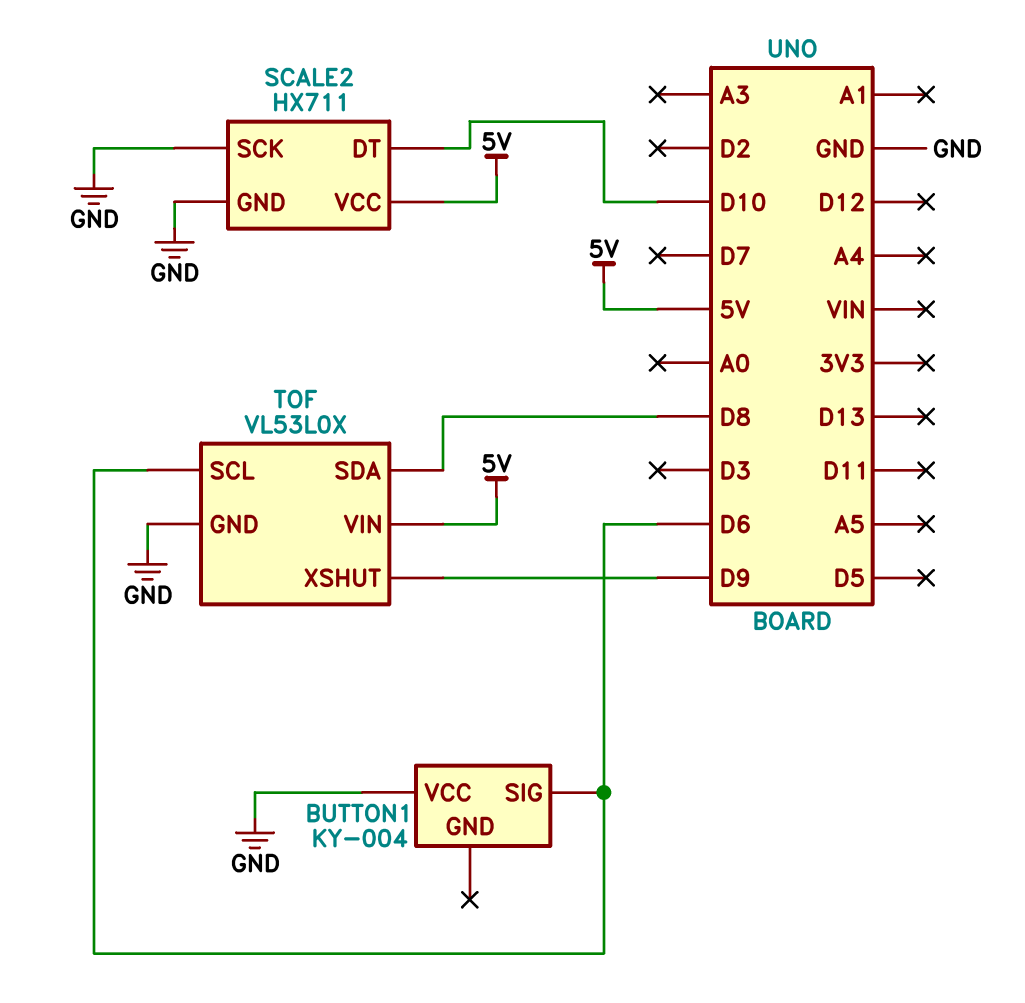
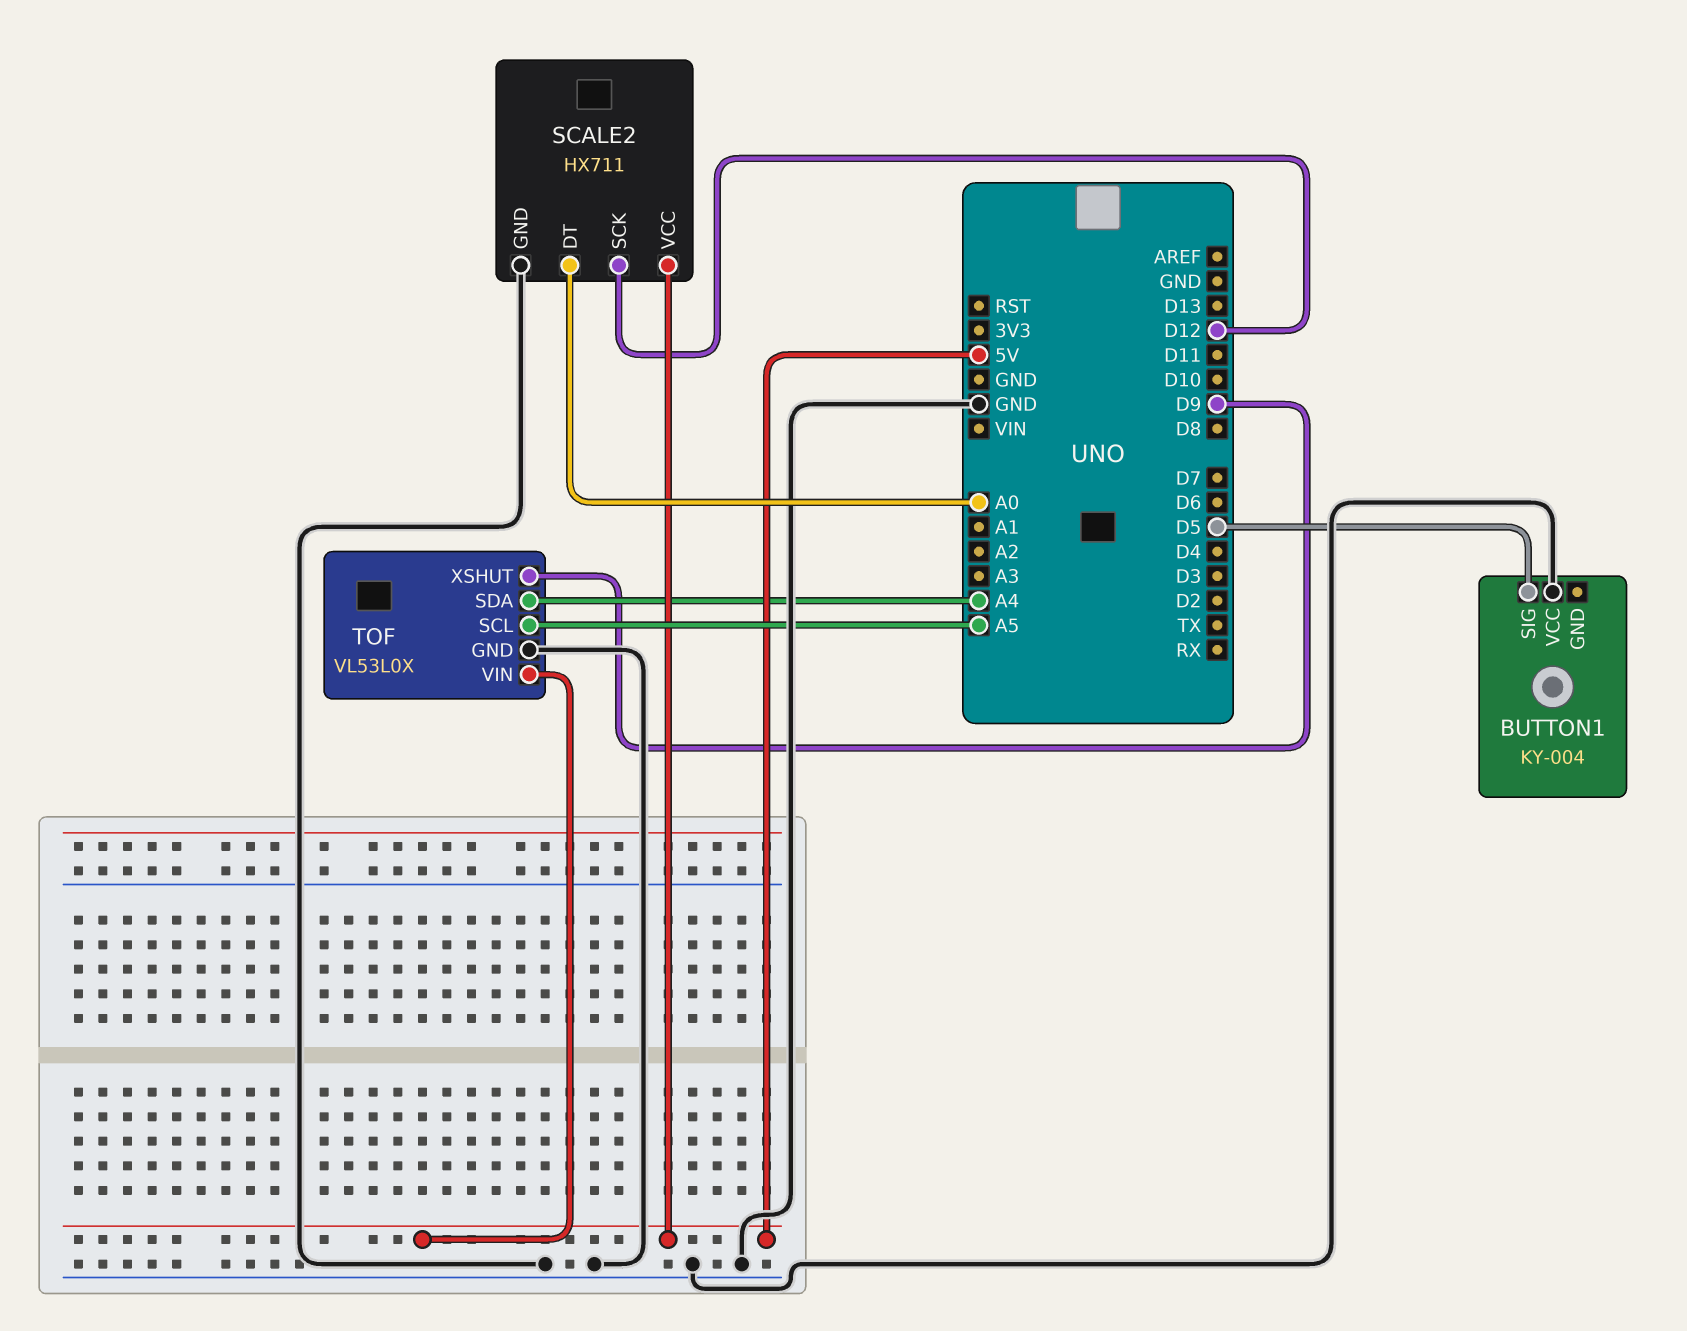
BUTTON1 pin SIG: D6 -> D5
SCALE2 pin DT: D10 -> A0
SCALE2 pin SCK: GND -> D12
TOF pin SCL: D6 -> A5
TOF pin SDA: D8 -> A4

